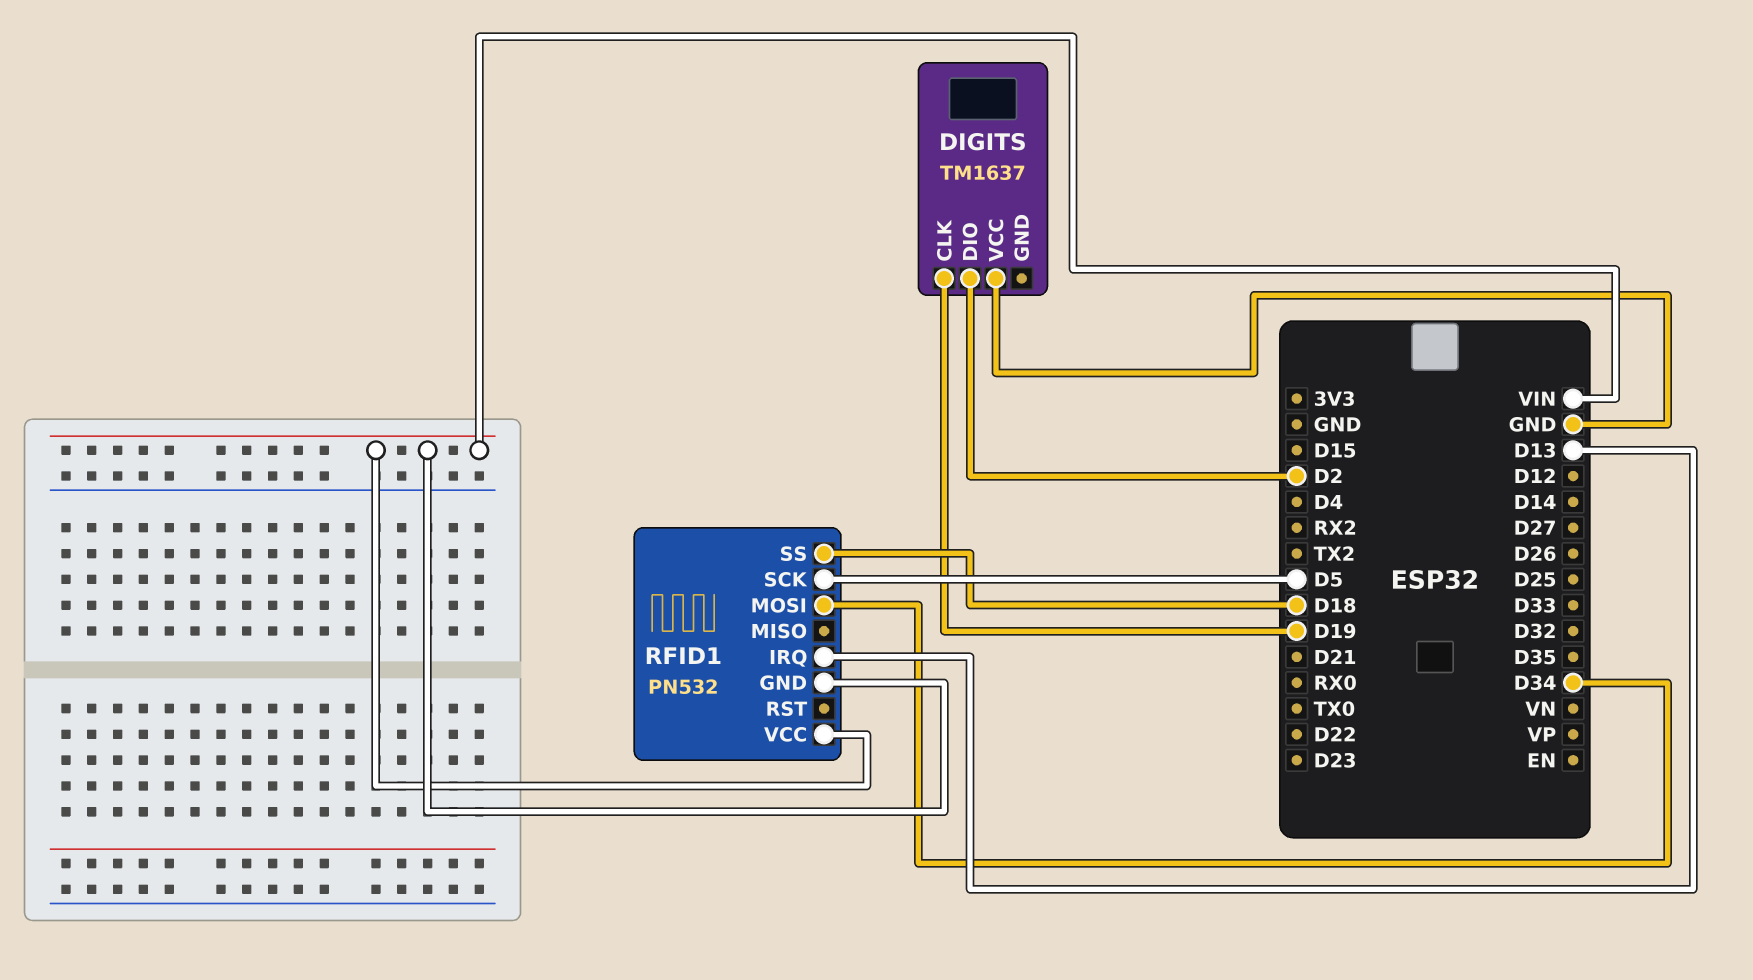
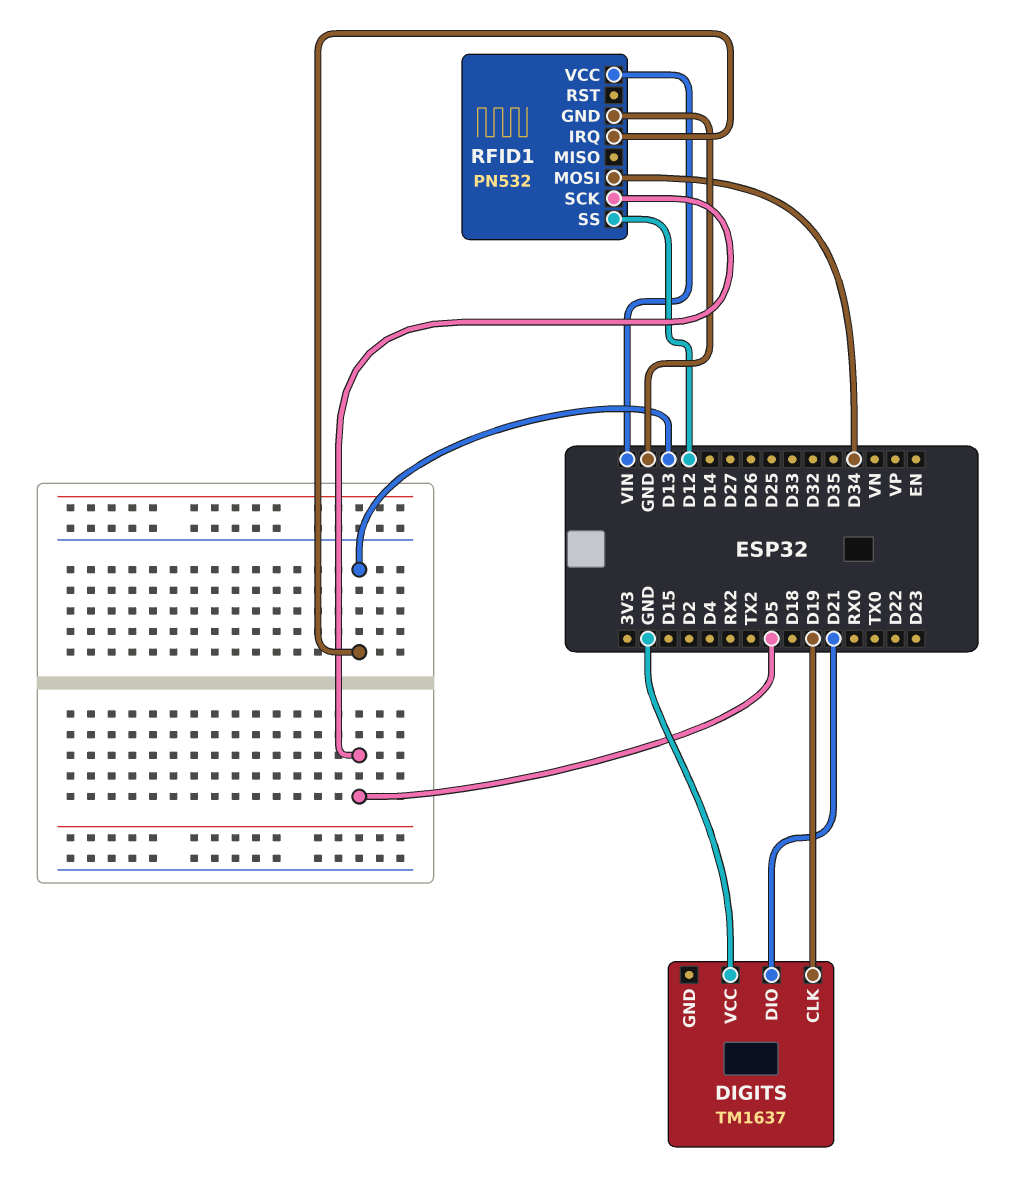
DIGITS pin DIO: D2 -> D21
RFID1 pin GND: VIN -> GND
RFID1 pin SS: D18 -> D12

